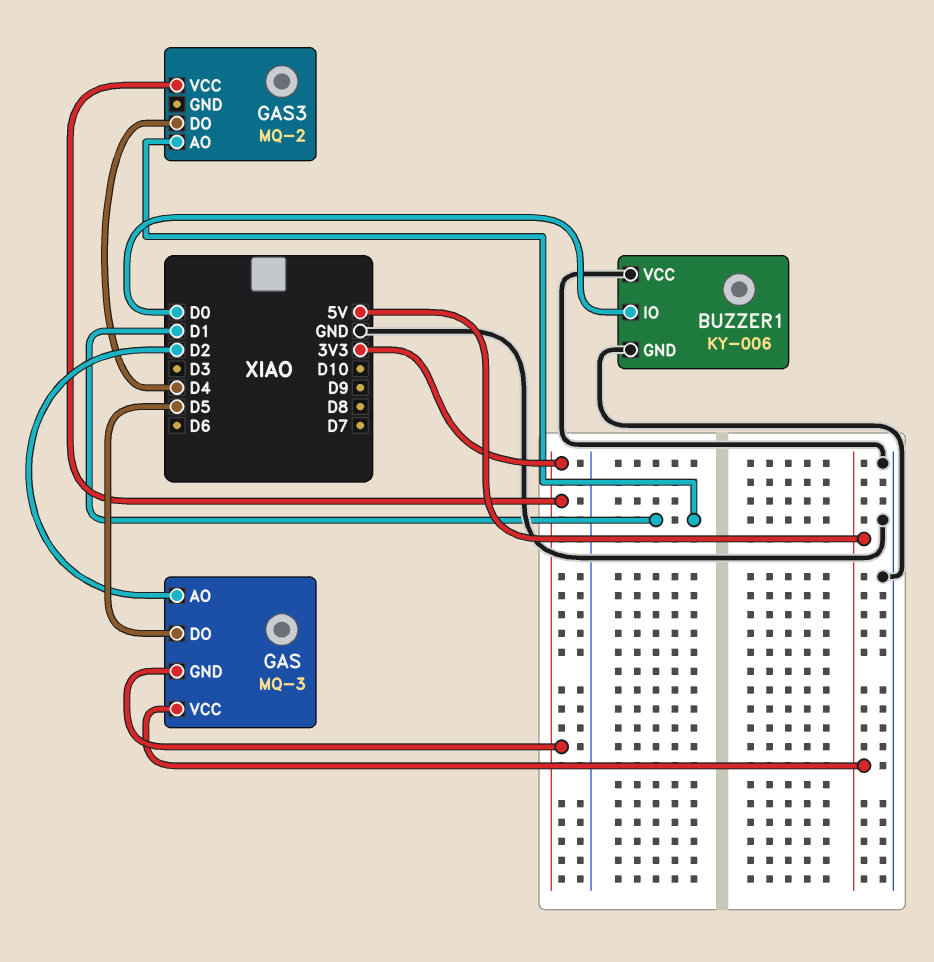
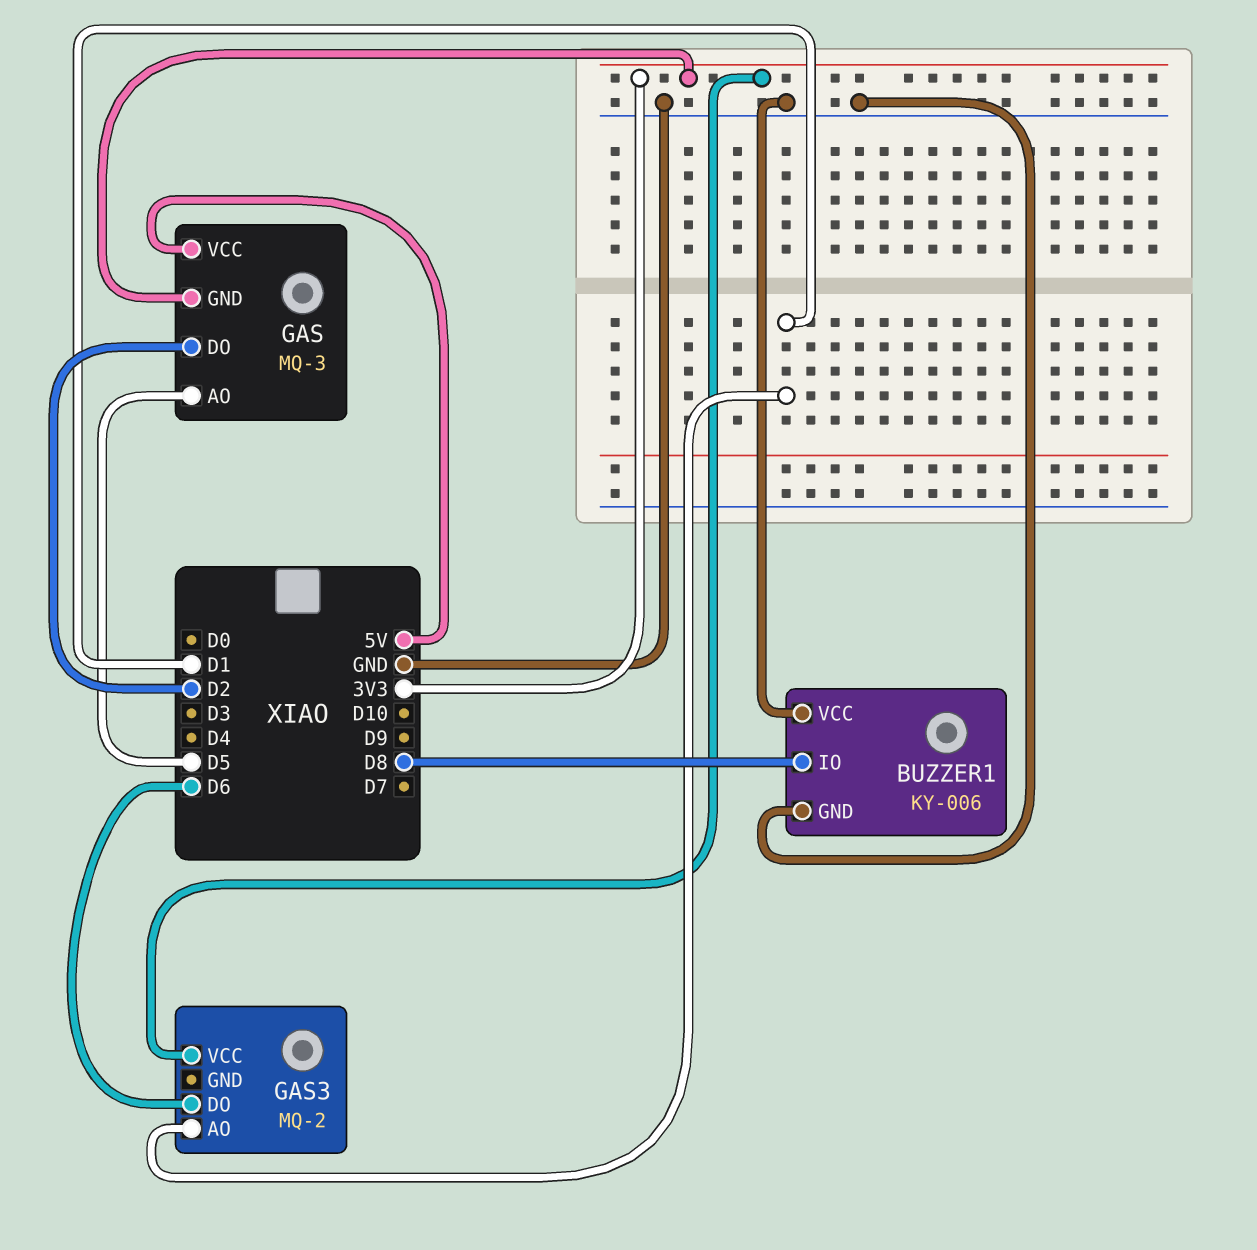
BUZZER1 pin IO: D0 -> D8
GAS pin AO: D2 -> D5
GAS pin DO: D5 -> D2
GAS3 pin DO: D4 -> D6

